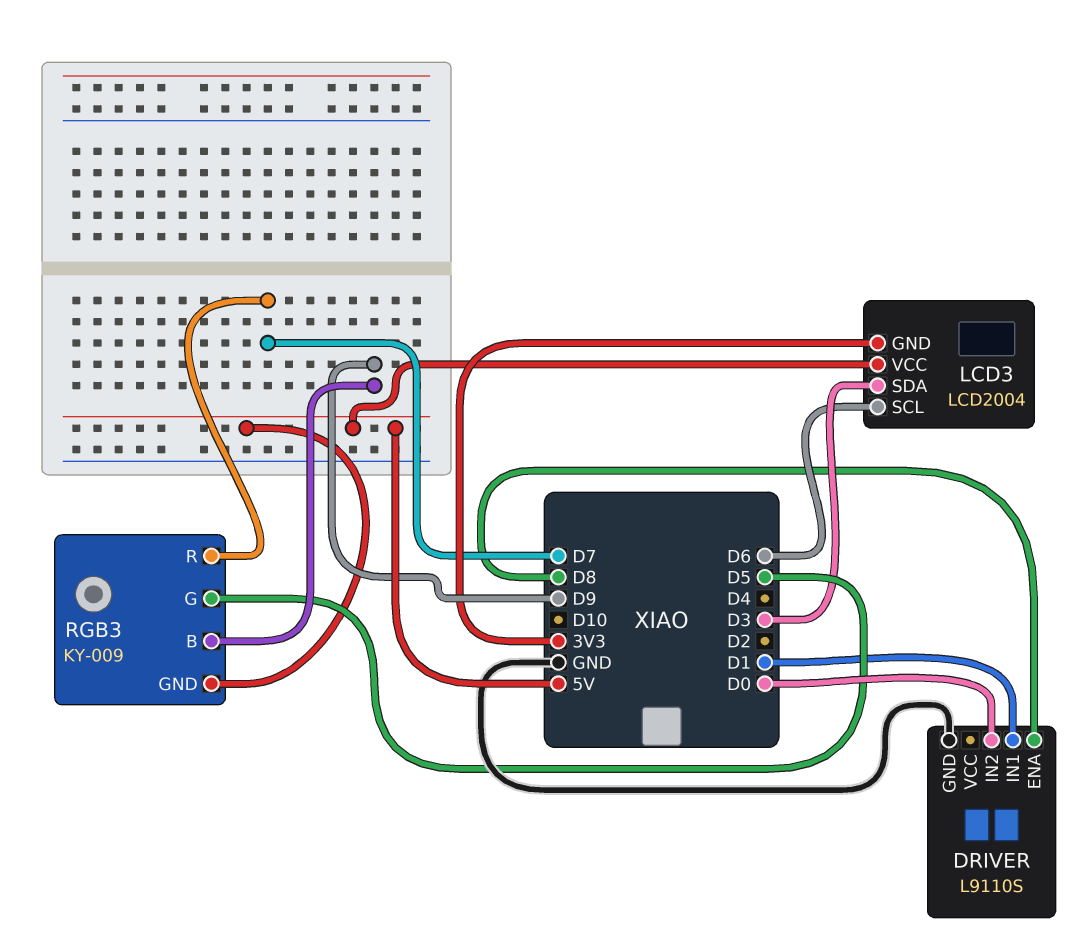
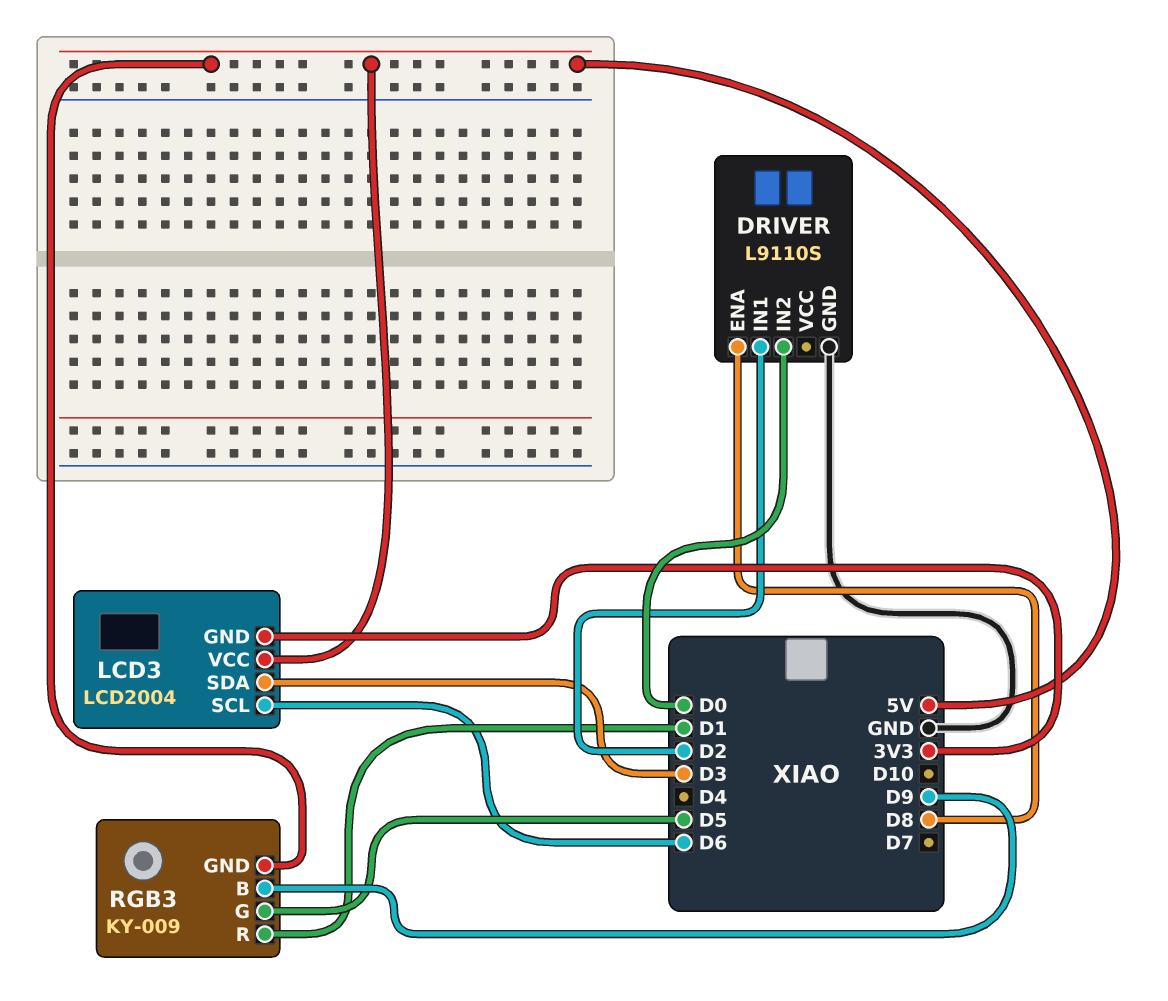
DRIVER pin IN1: D1 -> D2
RGB3 pin R: D7 -> D1

